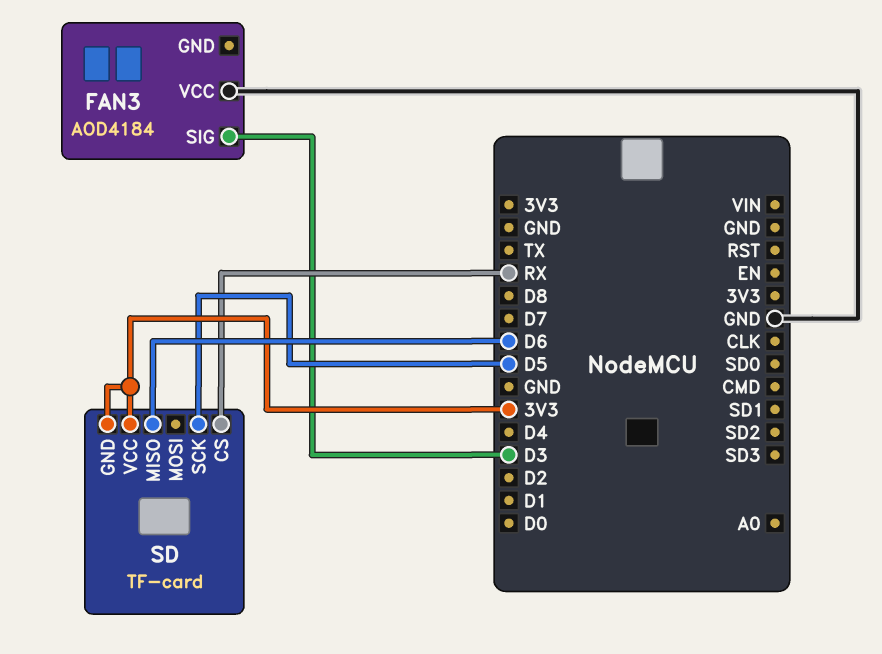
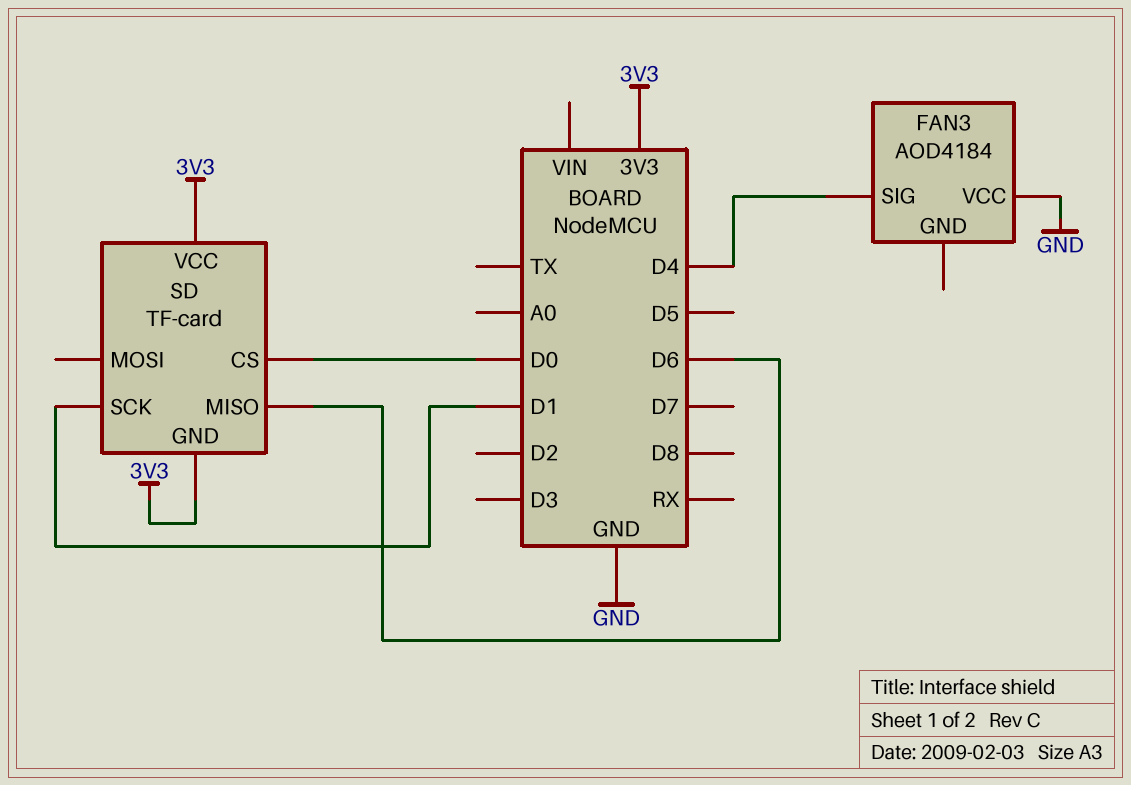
FAN3 pin SIG: D3 -> D4
SD pin CS: RX -> D0
SD pin SCK: D5 -> D1

